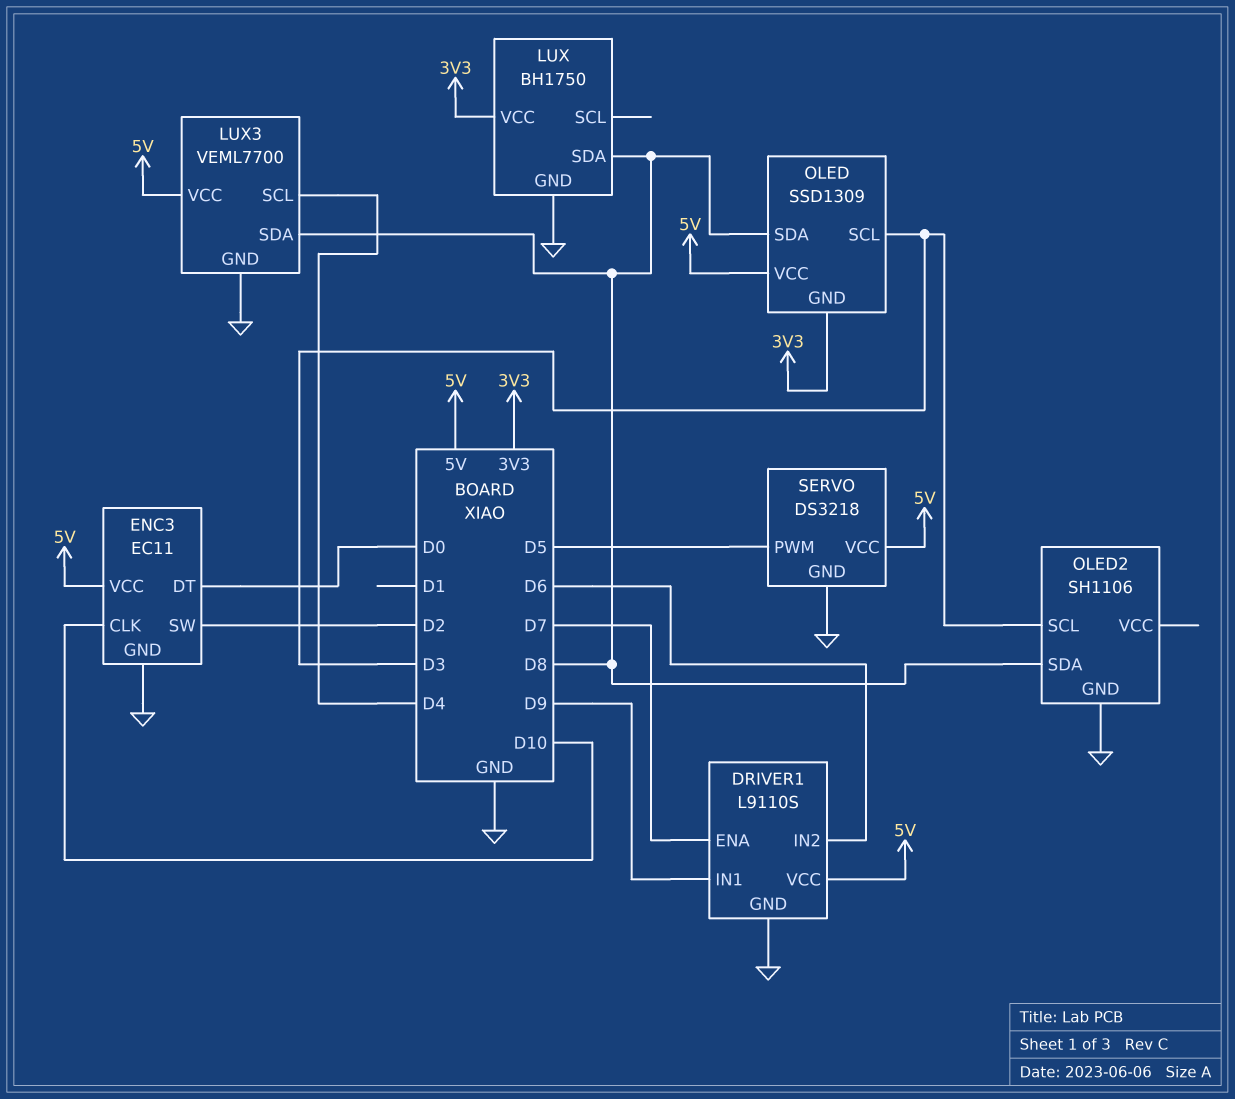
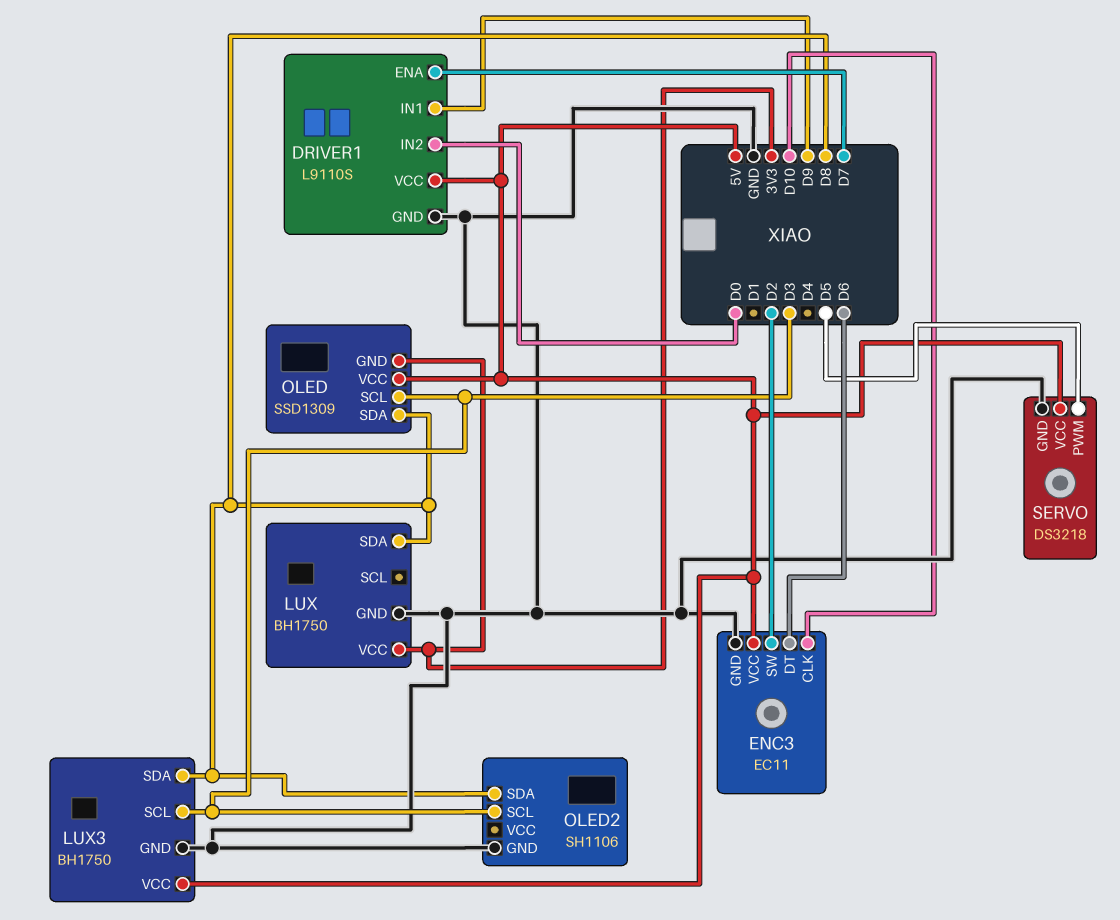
DRIVER1 pin IN2: D6 -> D0
ENC3 pin DT: D0 -> D6
LUX3: VEML7700 -> BH1750
LUX3 pin SCL: D4 -> D3

